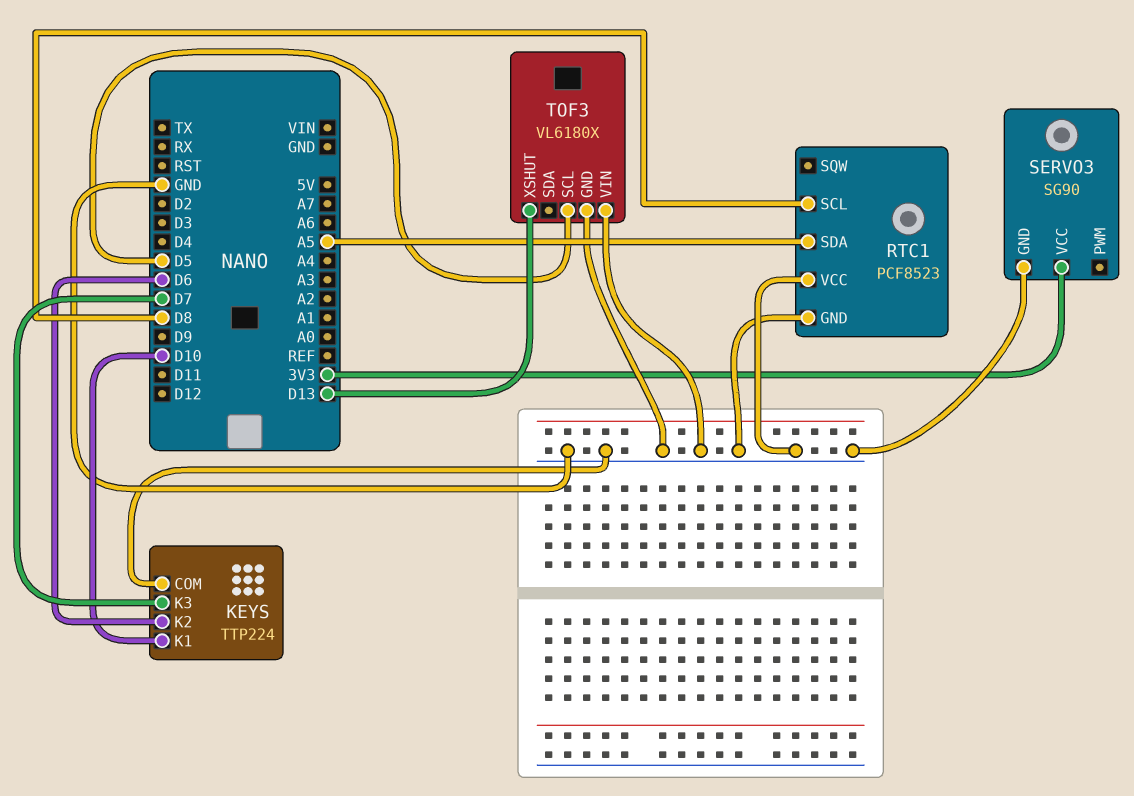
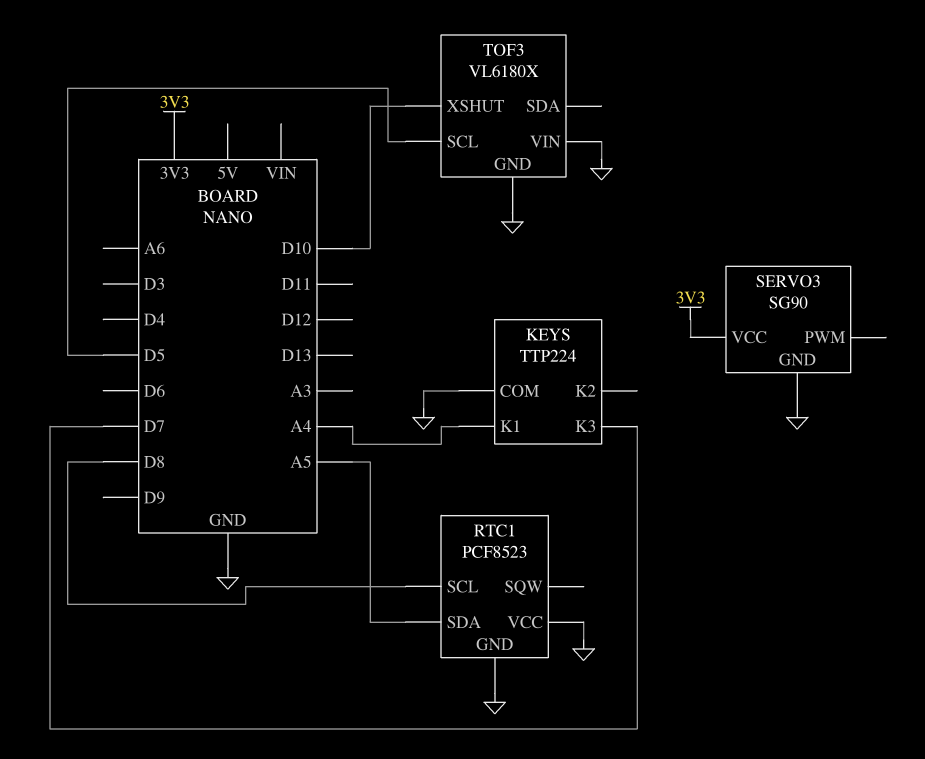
KEYS pin K1: D10 -> A4
KEYS pin K2: D6 -> none
TOF3 pin XSHUT: D13 -> D10

